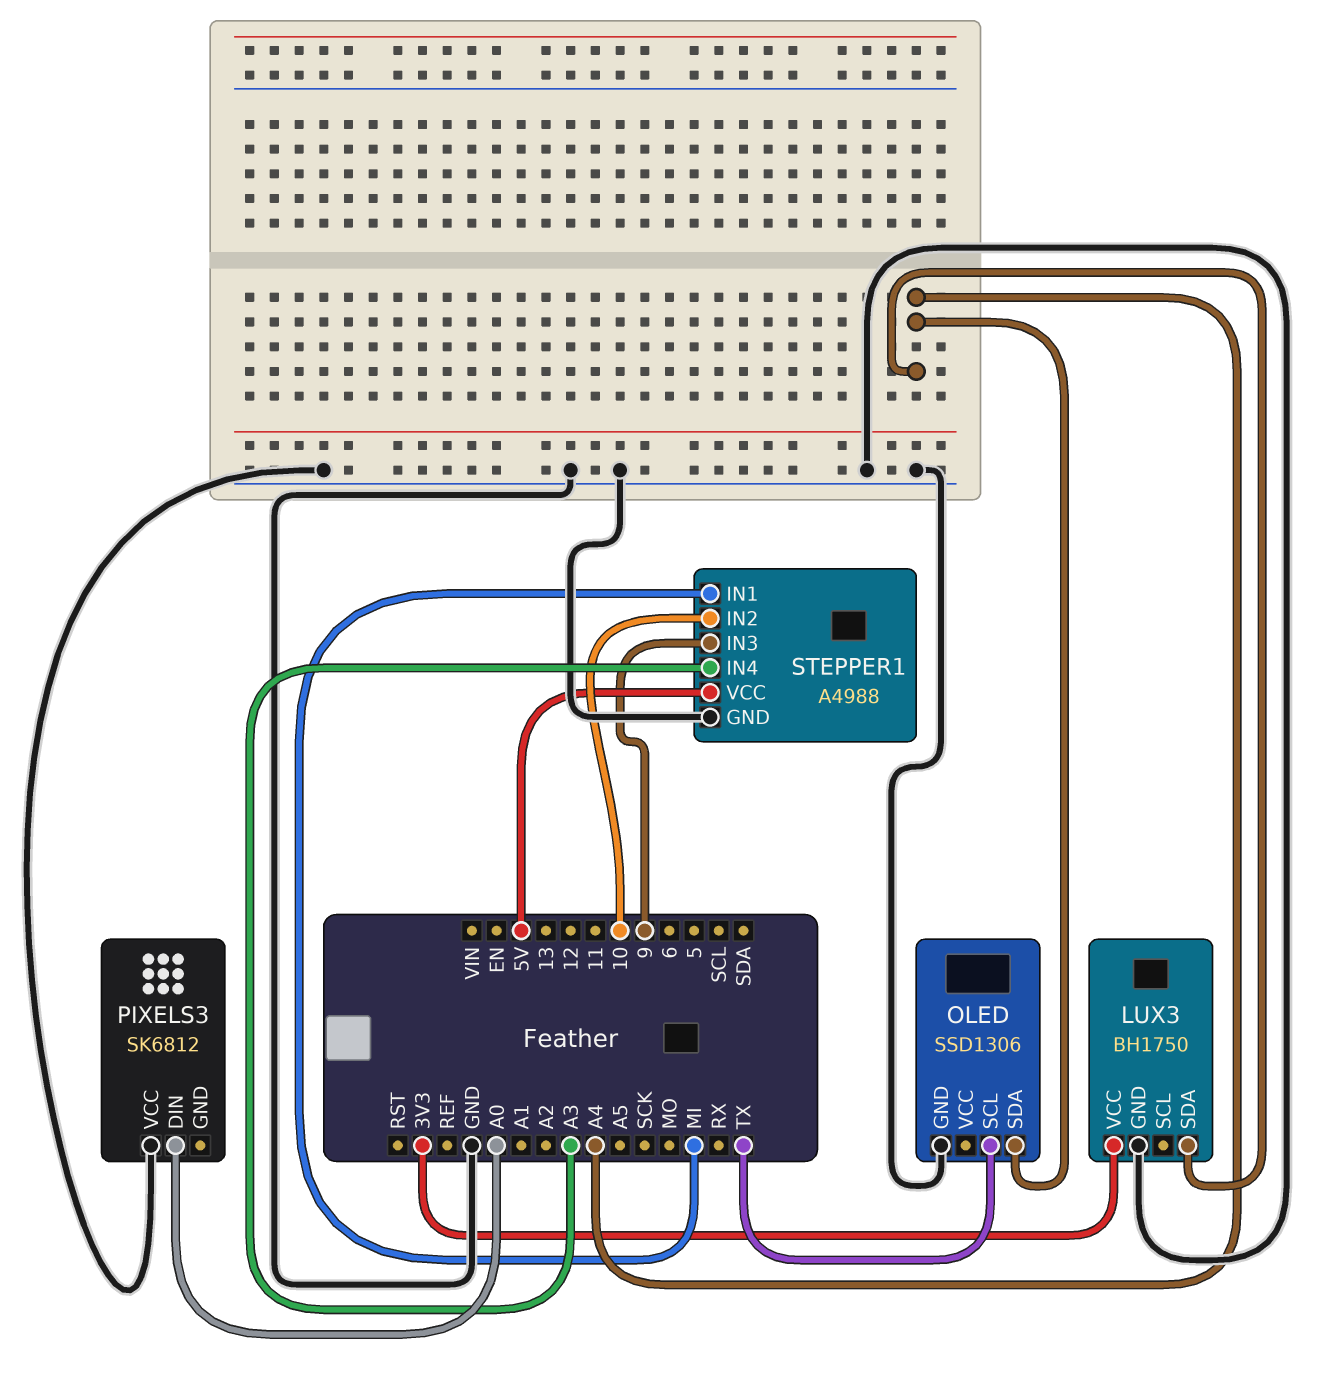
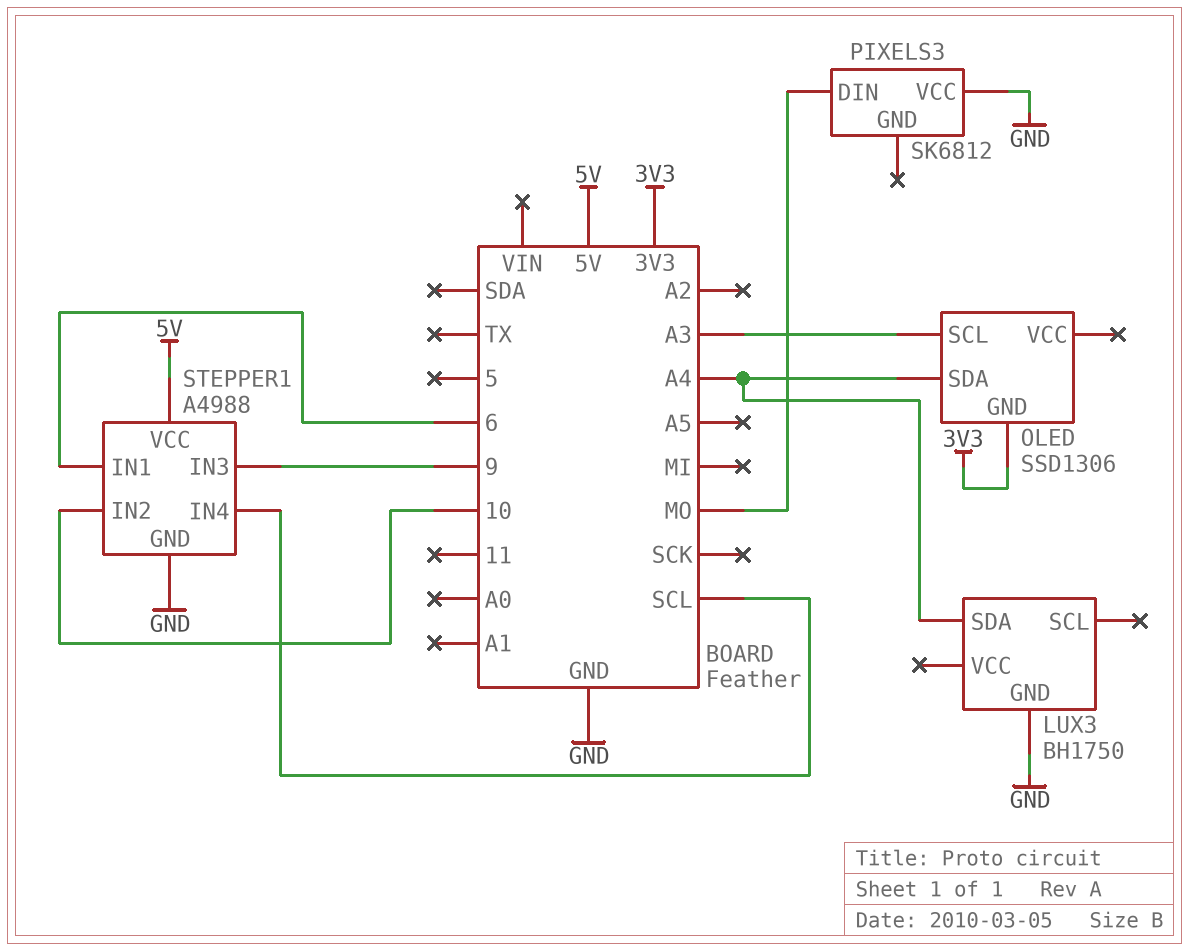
LUX3 pin VCC: 3V3 -> none
OLED pin GND: GND -> 3V3
OLED pin SCL: TX -> A3
PIXELS3 pin DIN: A0 -> MO
STEPPER1 pin IN1: MI -> 6
STEPPER1 pin IN4: A3 -> SCL

